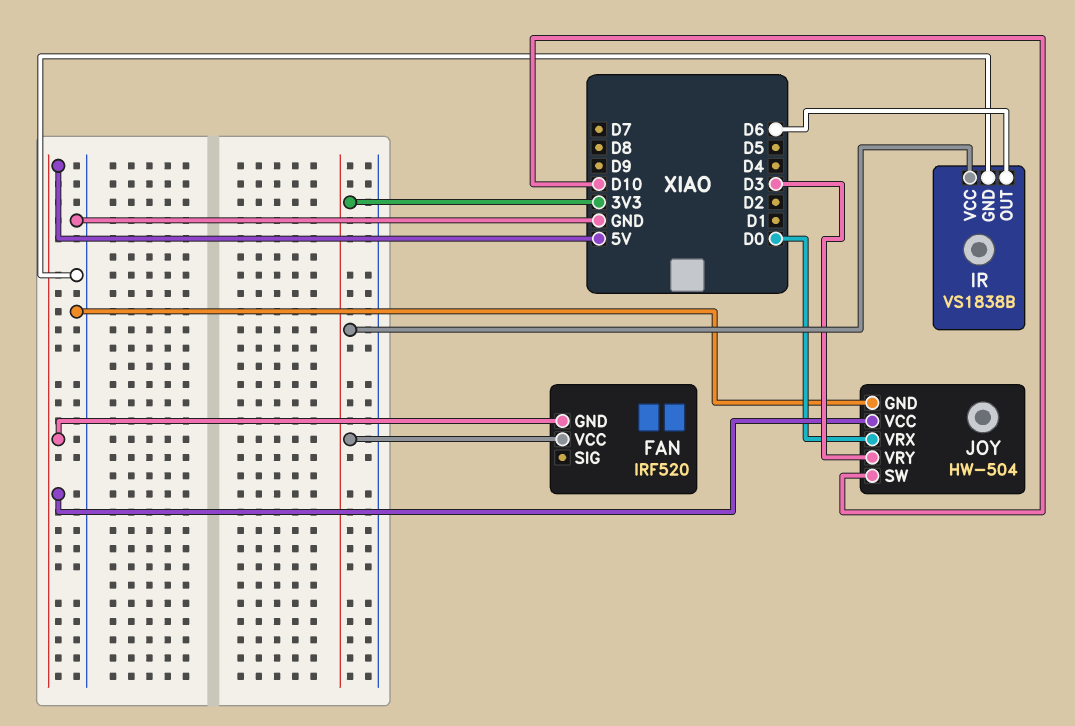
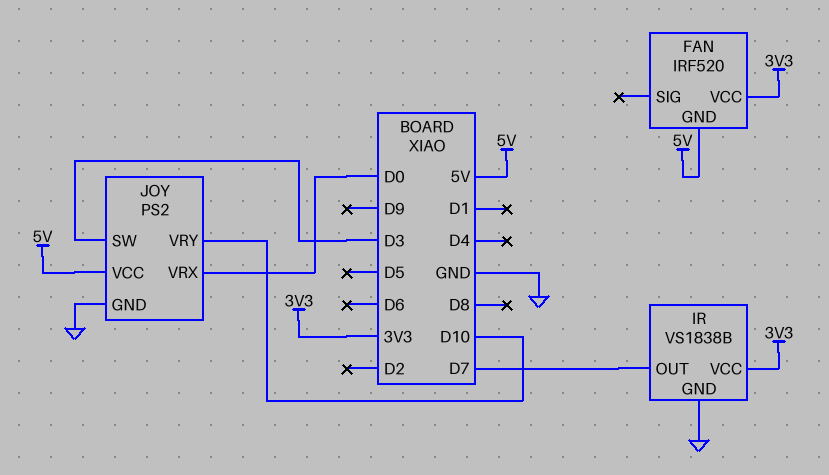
IR pin OUT: D6 -> D7
JOY: HW-504 -> PS2
JOY pin SW: D10 -> D3
JOY pin VRY: D3 -> D10

